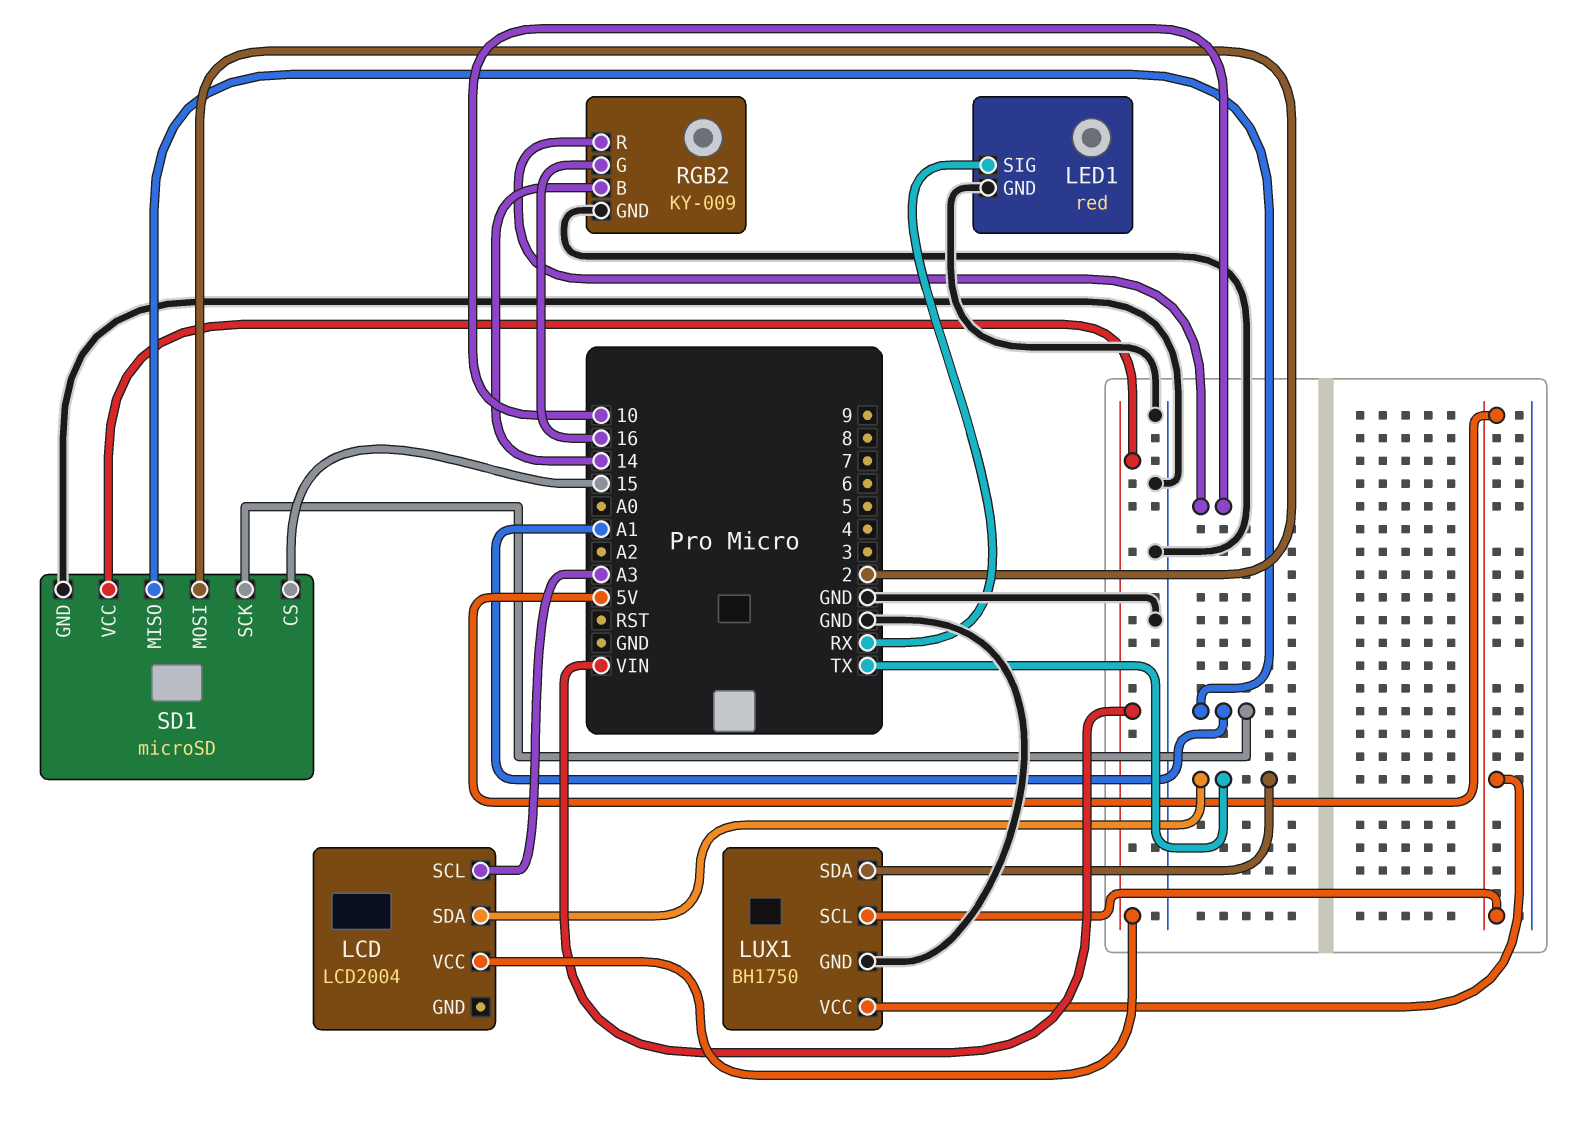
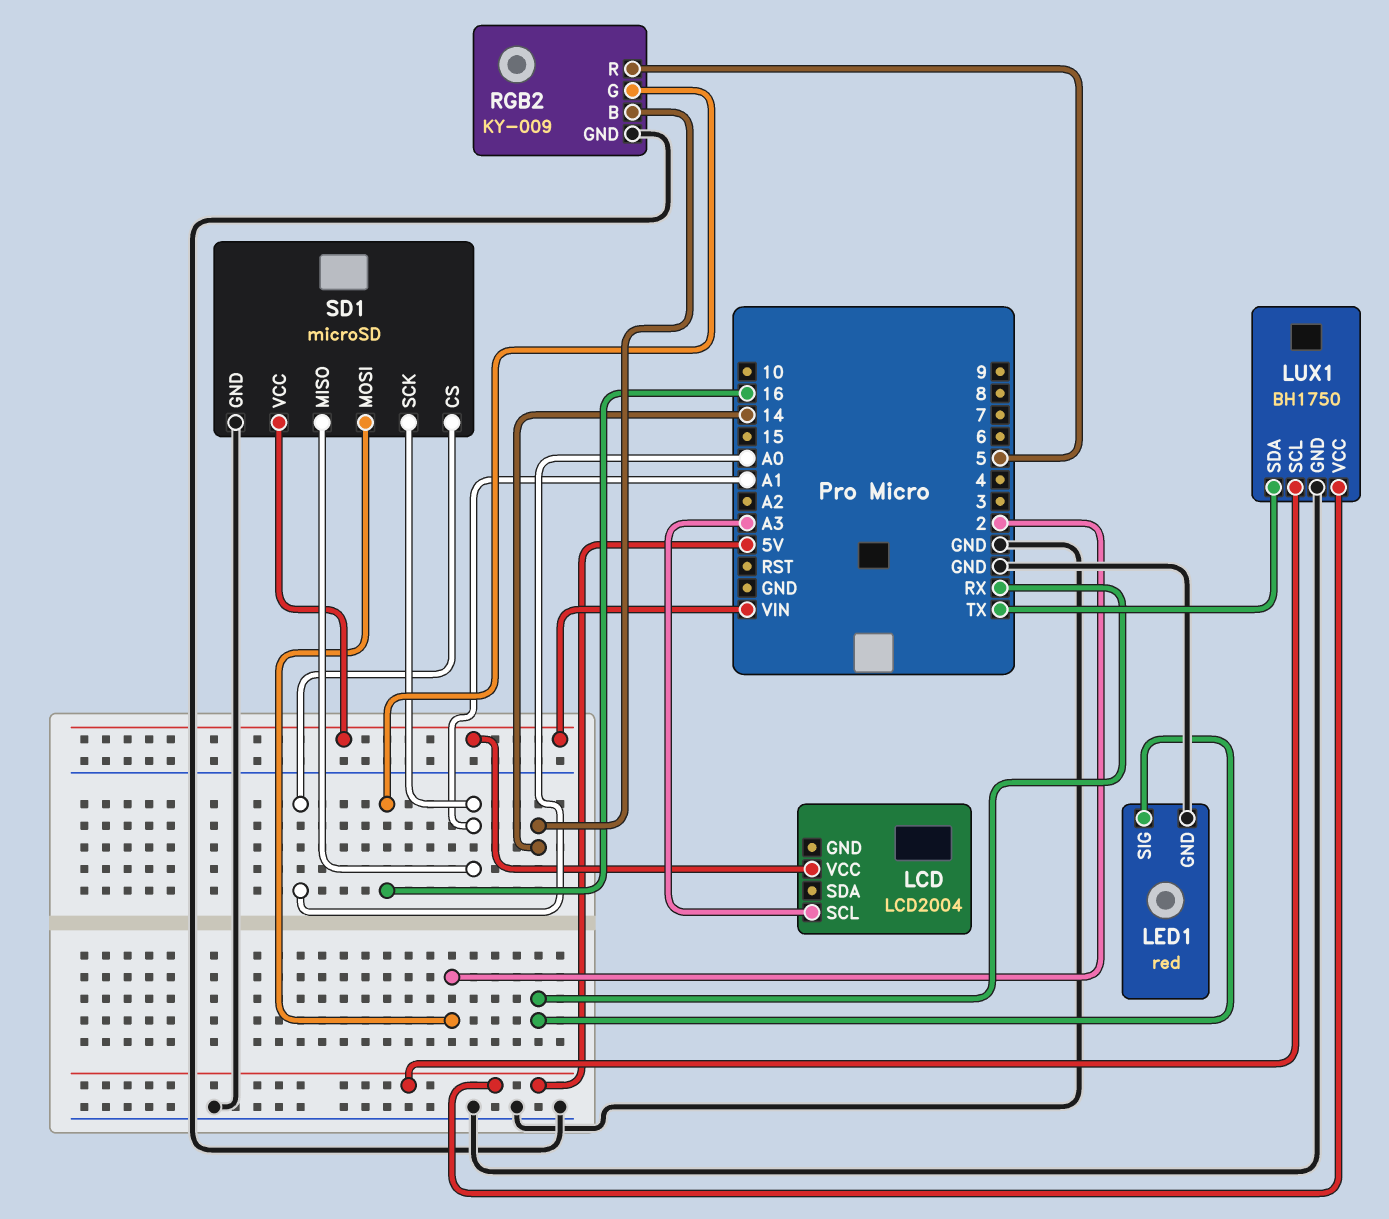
LCD pin SDA: TX -> none
RGB2 pin R: 10 -> 5
SD1 pin CS: 15 -> A0

